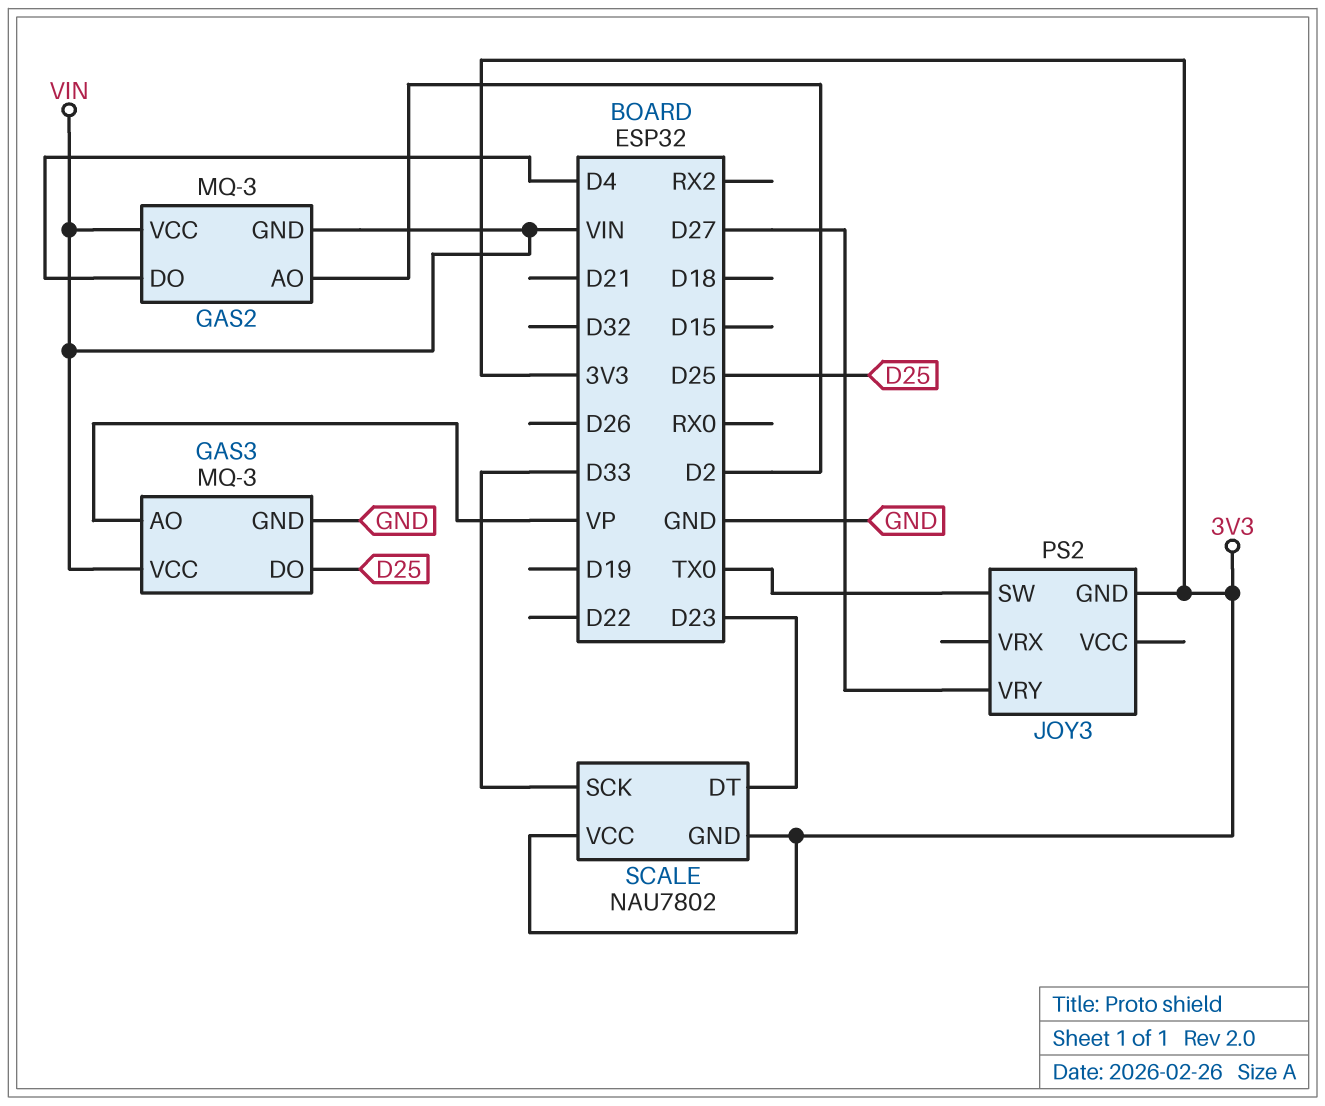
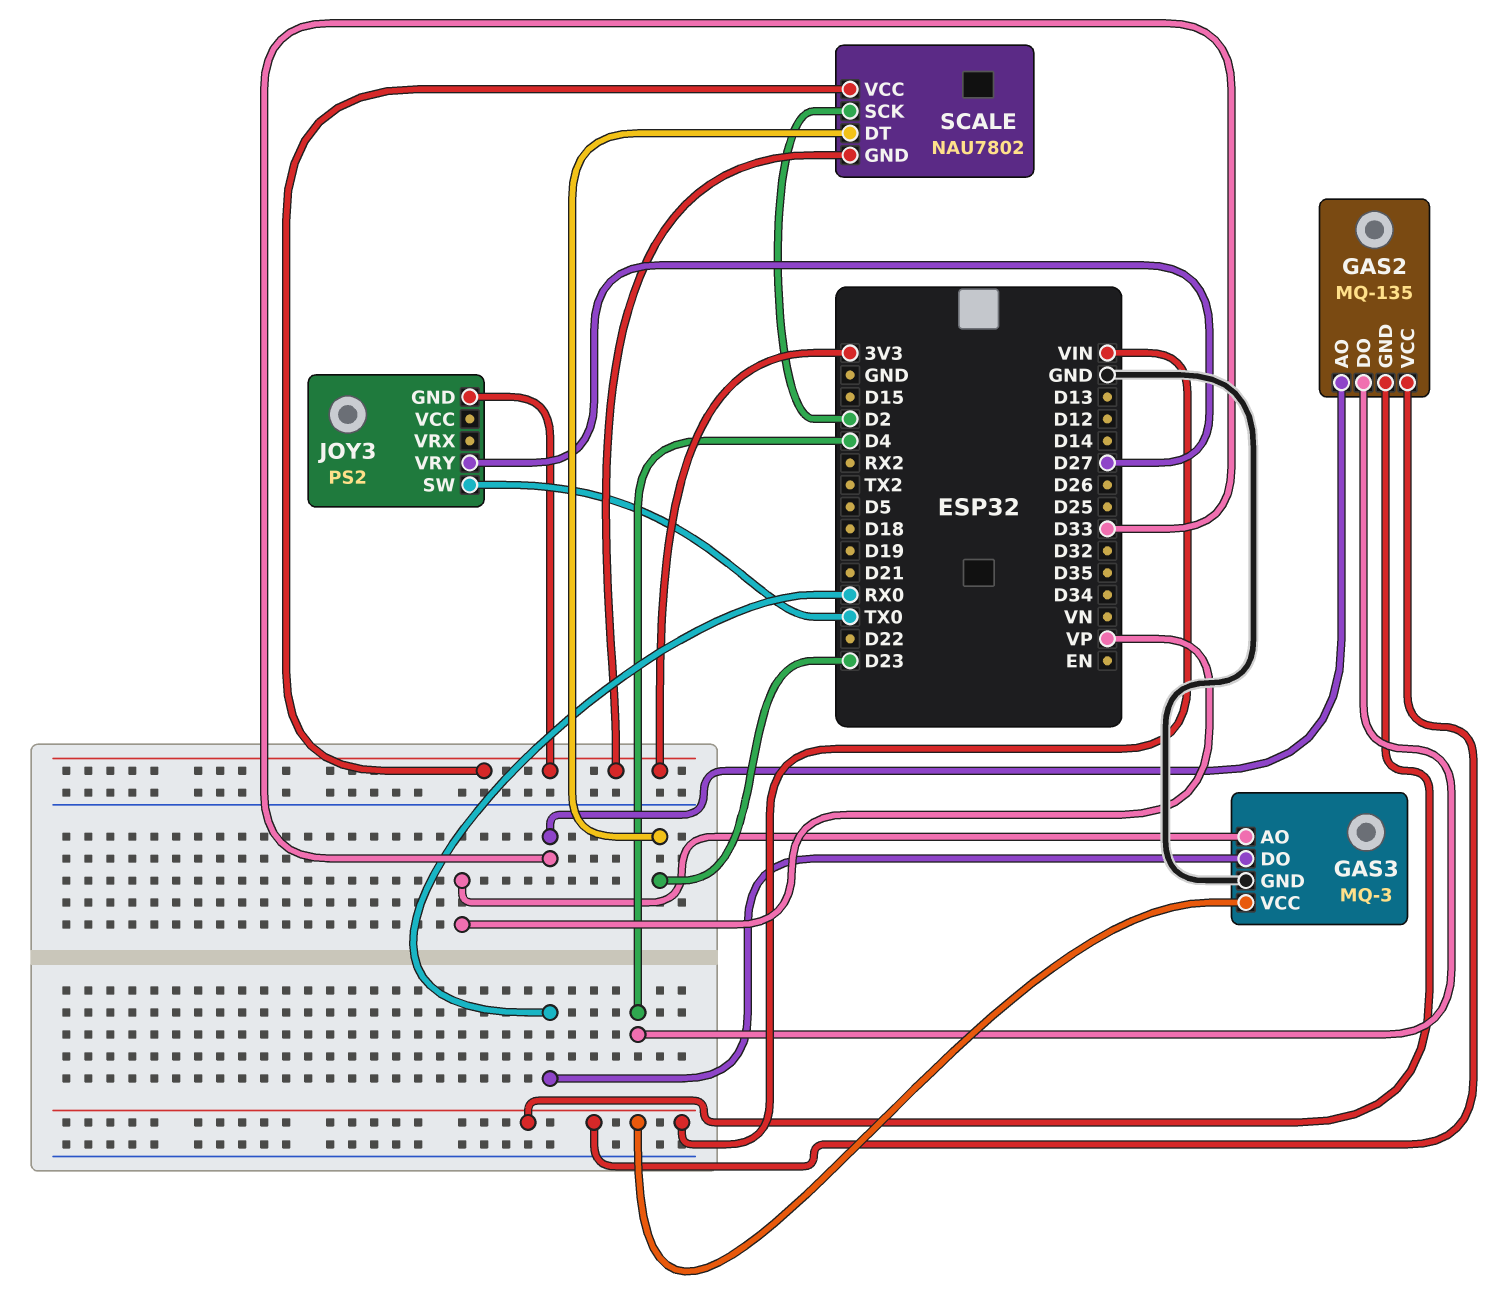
GAS2: MQ-3 -> MQ-135
GAS2 pin AO: D2 -> D33
GAS3 pin DO: D25 -> RX0
SCALE pin SCK: D33 -> D2

